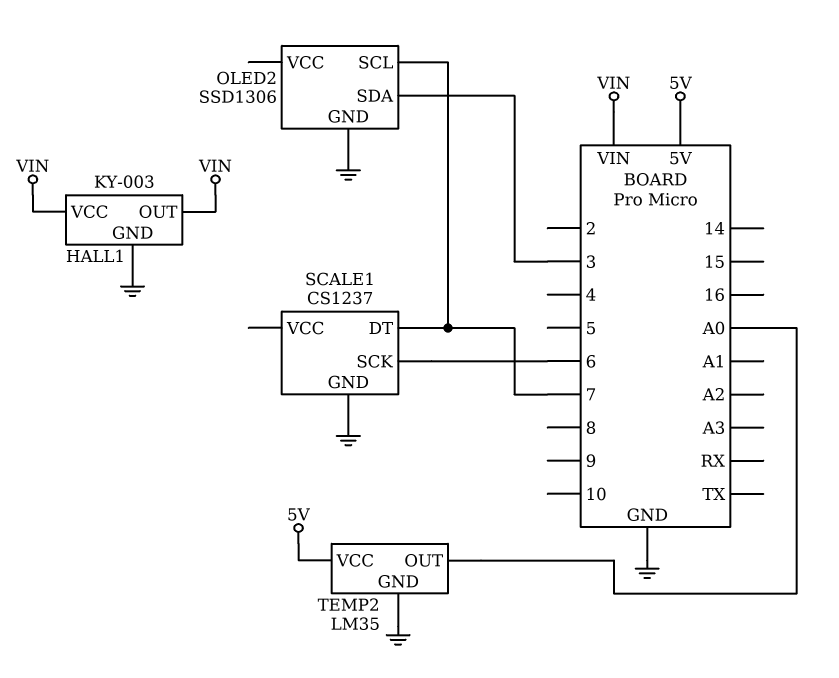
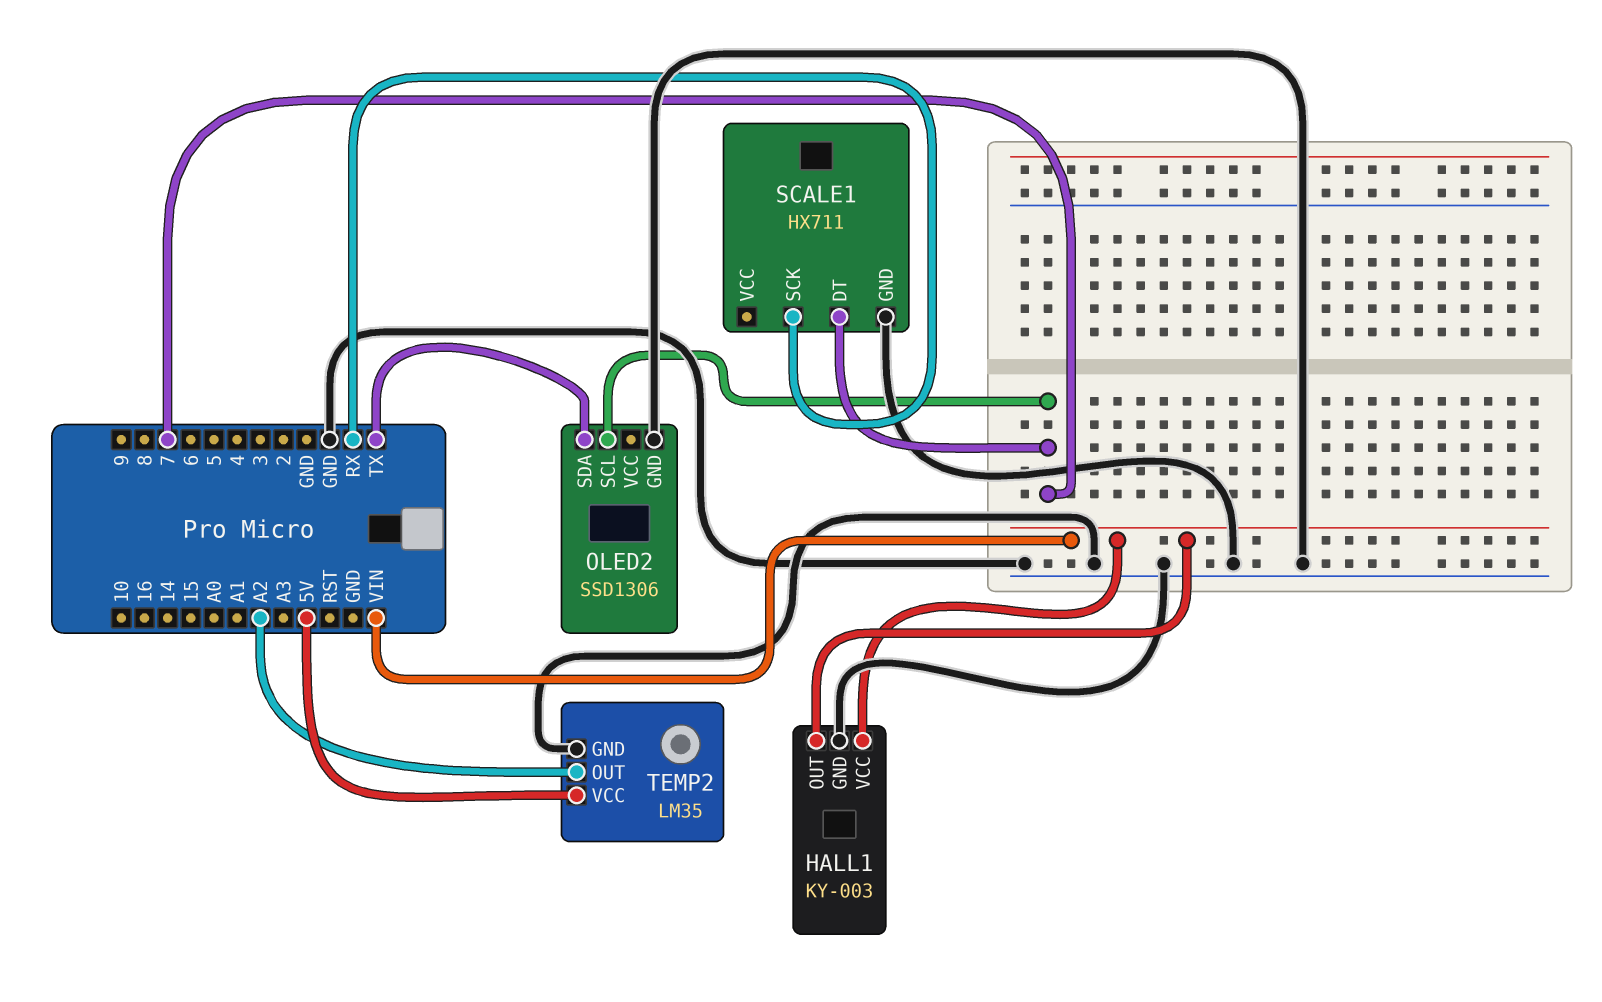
OLED2 pin SDA: 3 -> TX
SCALE1: CS1237 -> HX711
SCALE1 pin SCK: 6 -> RX
TEMP2 pin OUT: A0 -> A2

